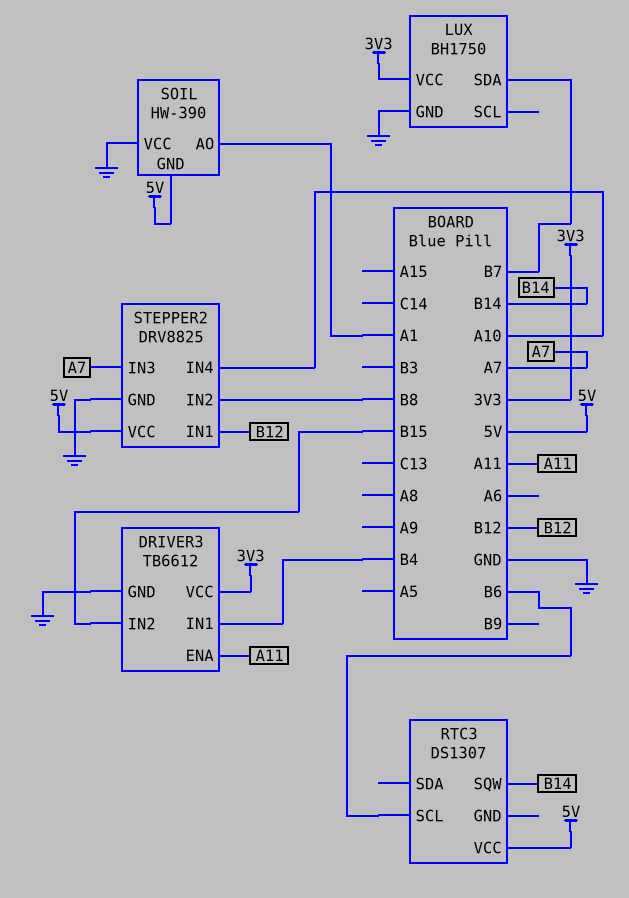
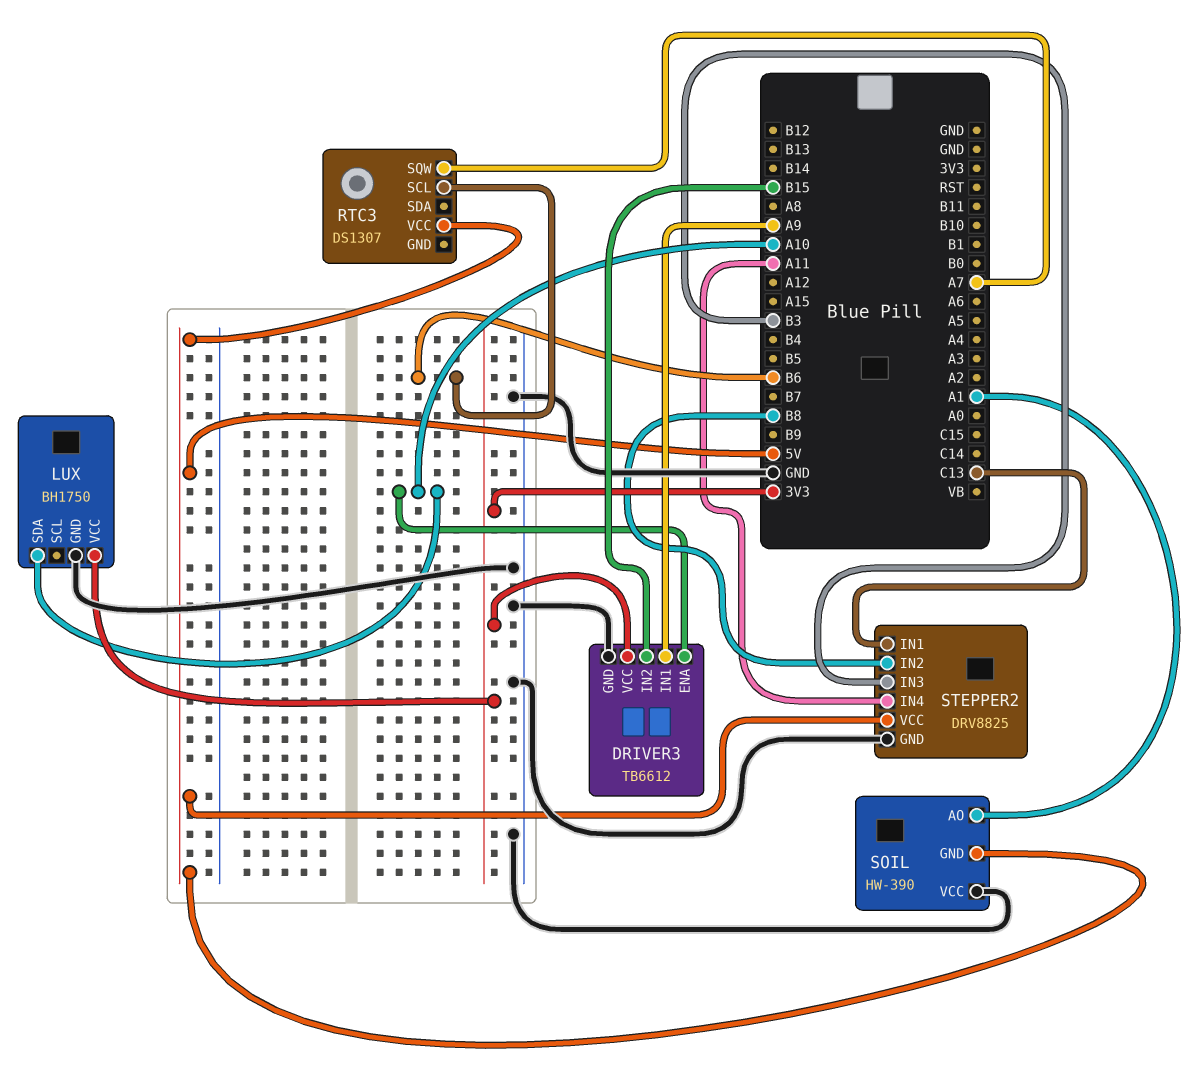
DRIVER3 pin ENA: A11 -> A10
DRIVER3 pin IN1: B4 -> A9
LUX pin SDA: B7 -> A10
RTC3 pin SQW: B14 -> A7
STEPPER2 pin IN1: B12 -> C13
STEPPER2 pin IN3: A7 -> B3
STEPPER2 pin IN4: A10 -> A11

